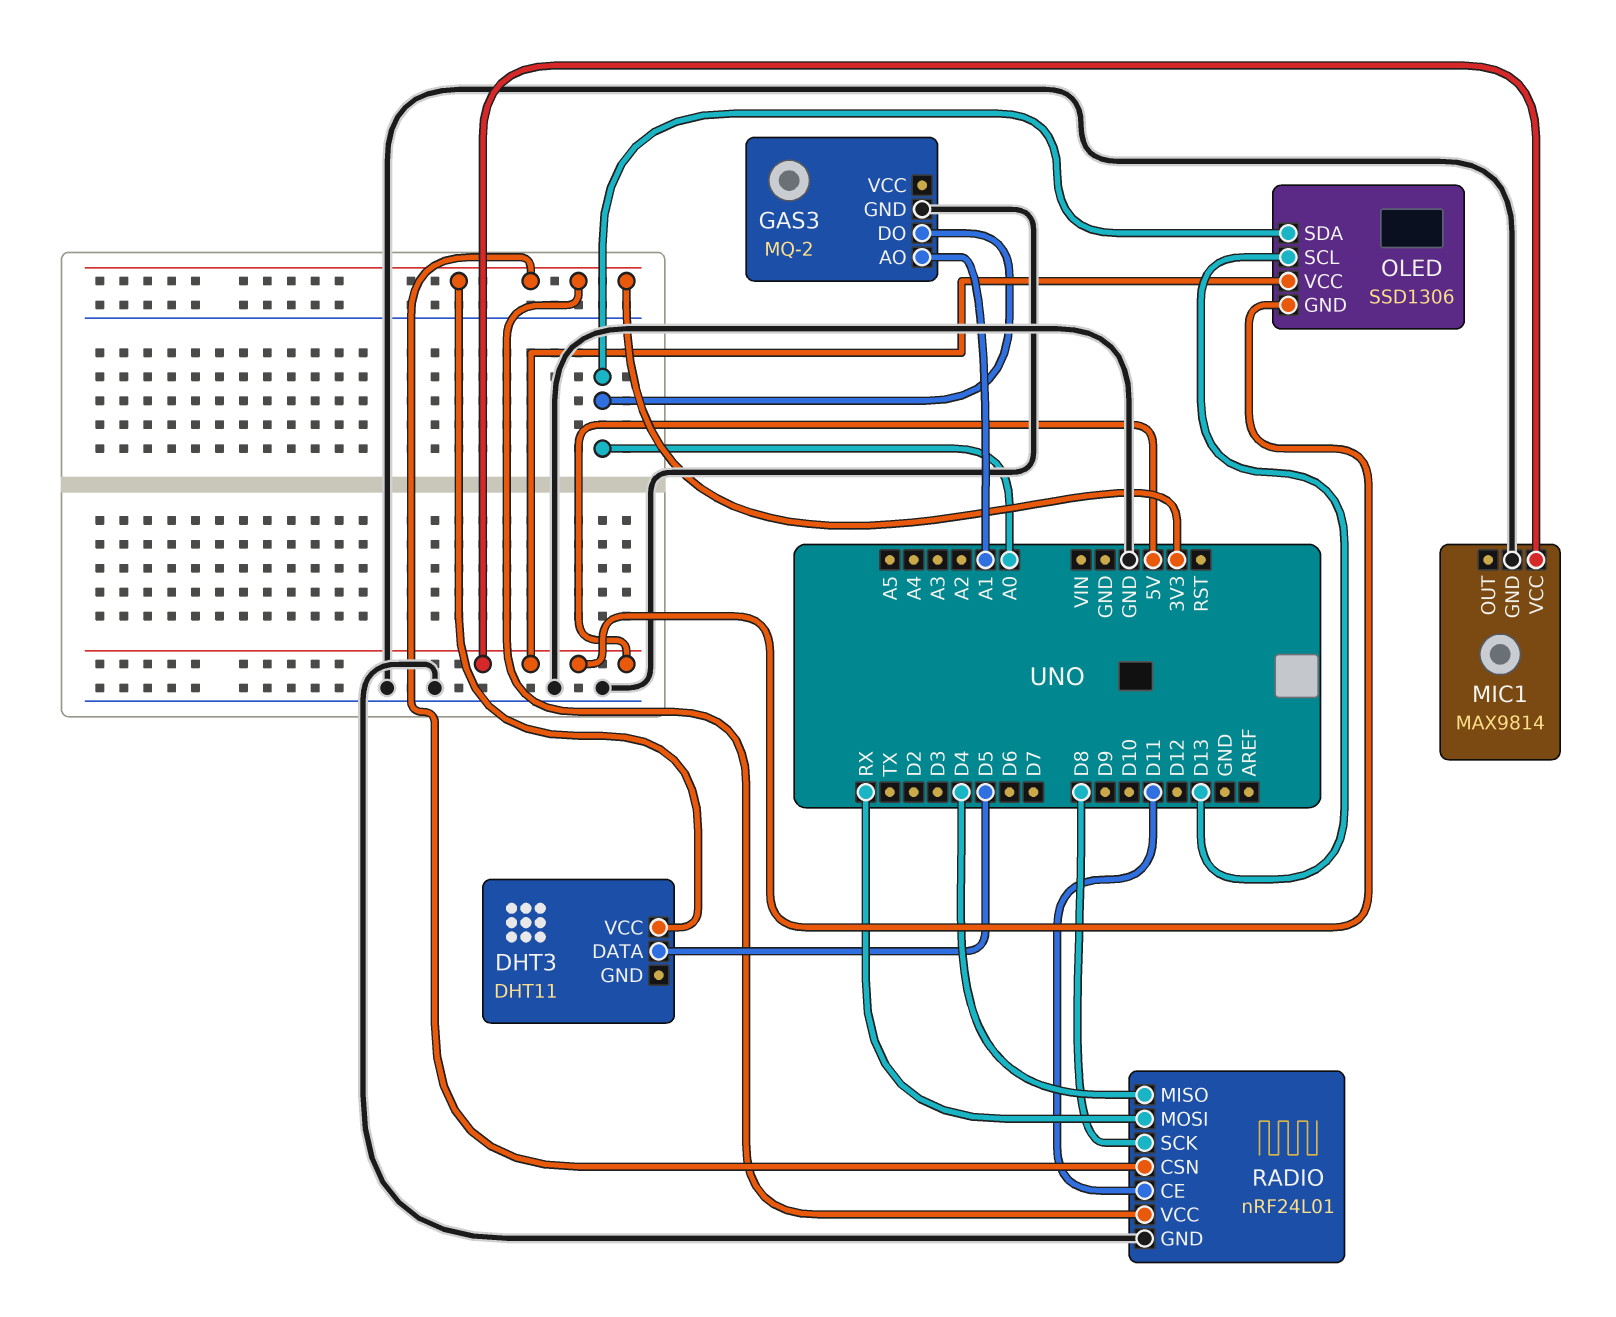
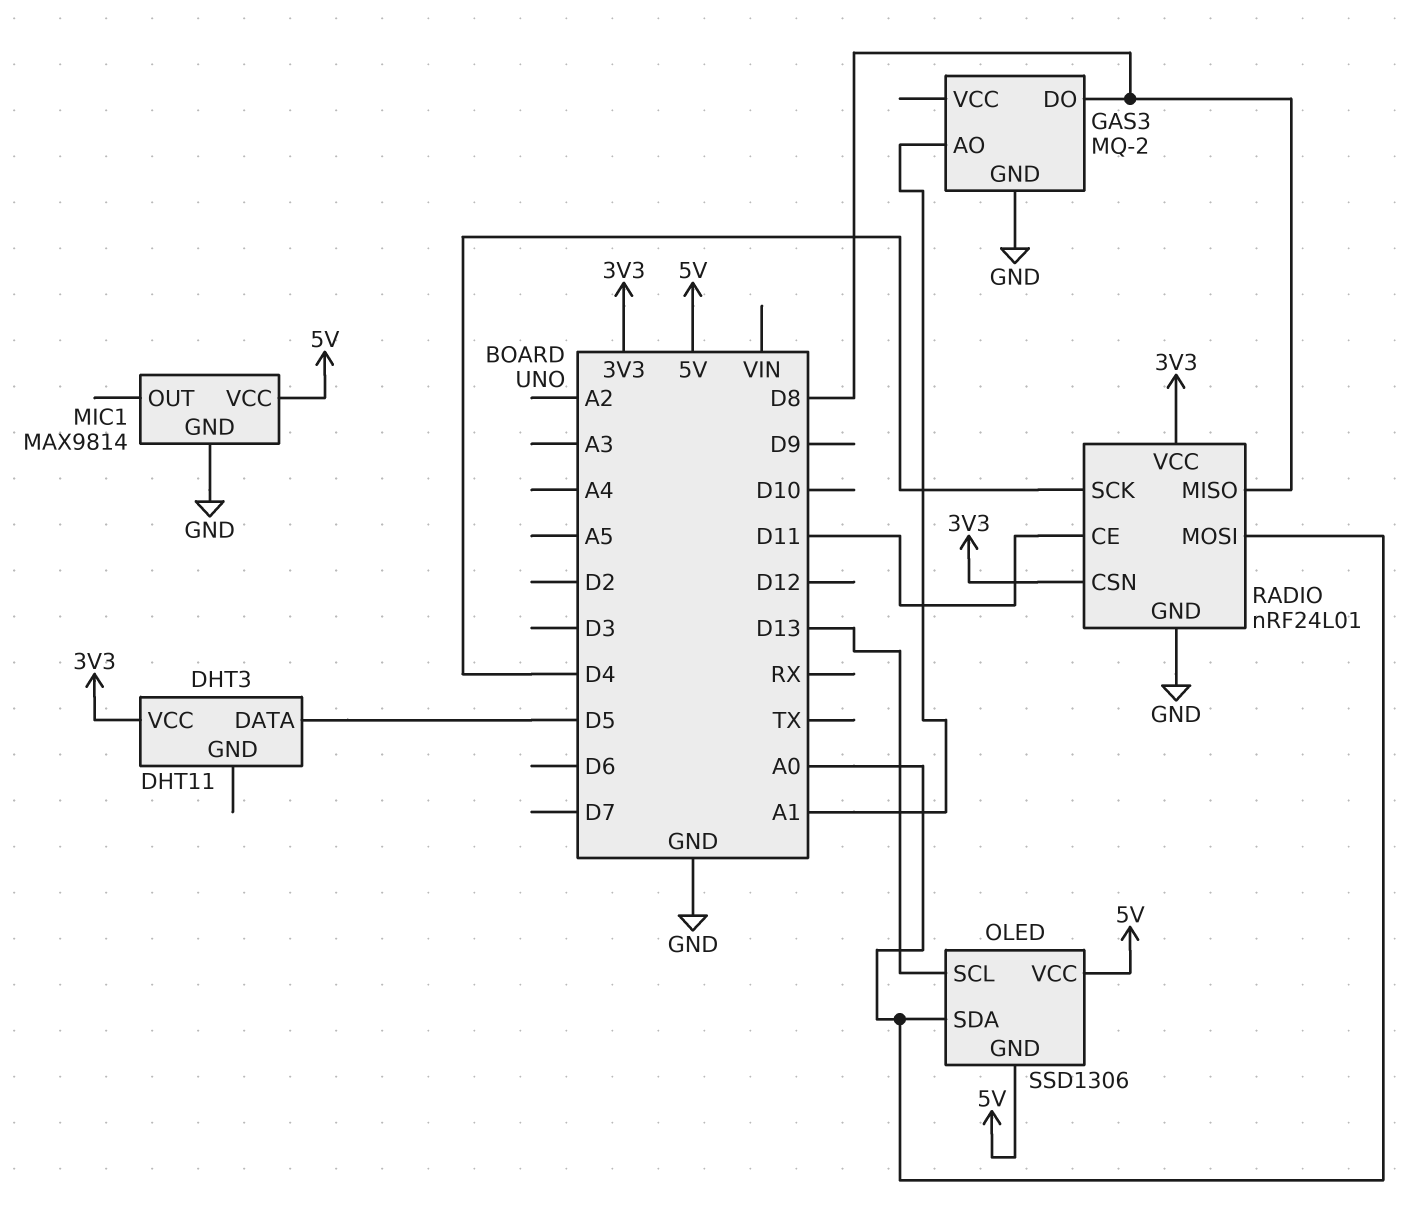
GAS3 pin DO: A0 -> D8
RADIO pin MISO: D4 -> D8
RADIO pin MOSI: RX -> A0
RADIO pin SCK: D8 -> D4

